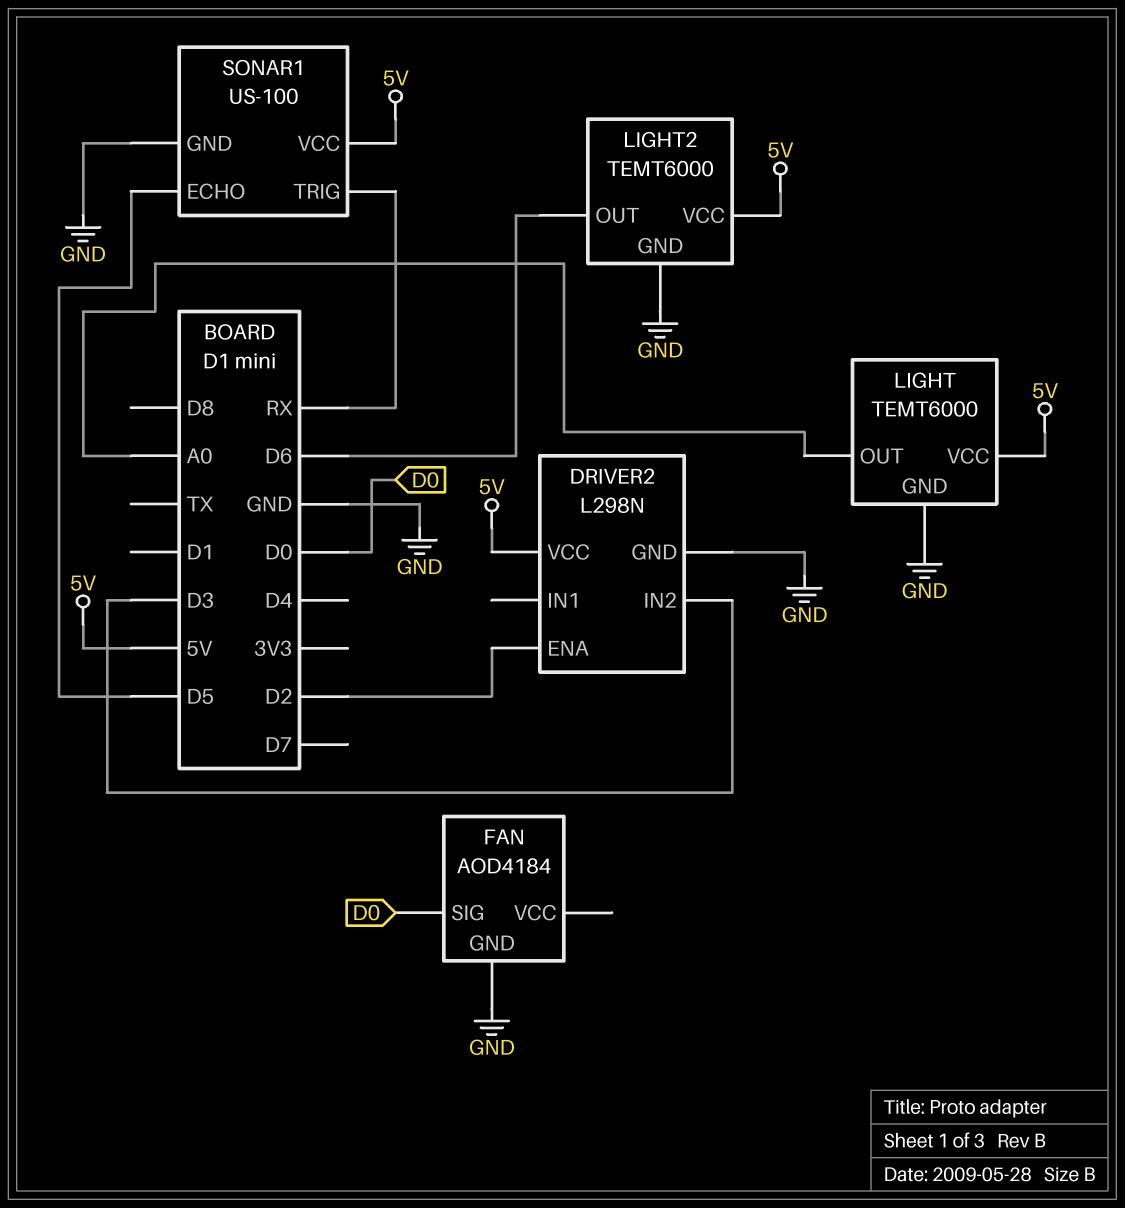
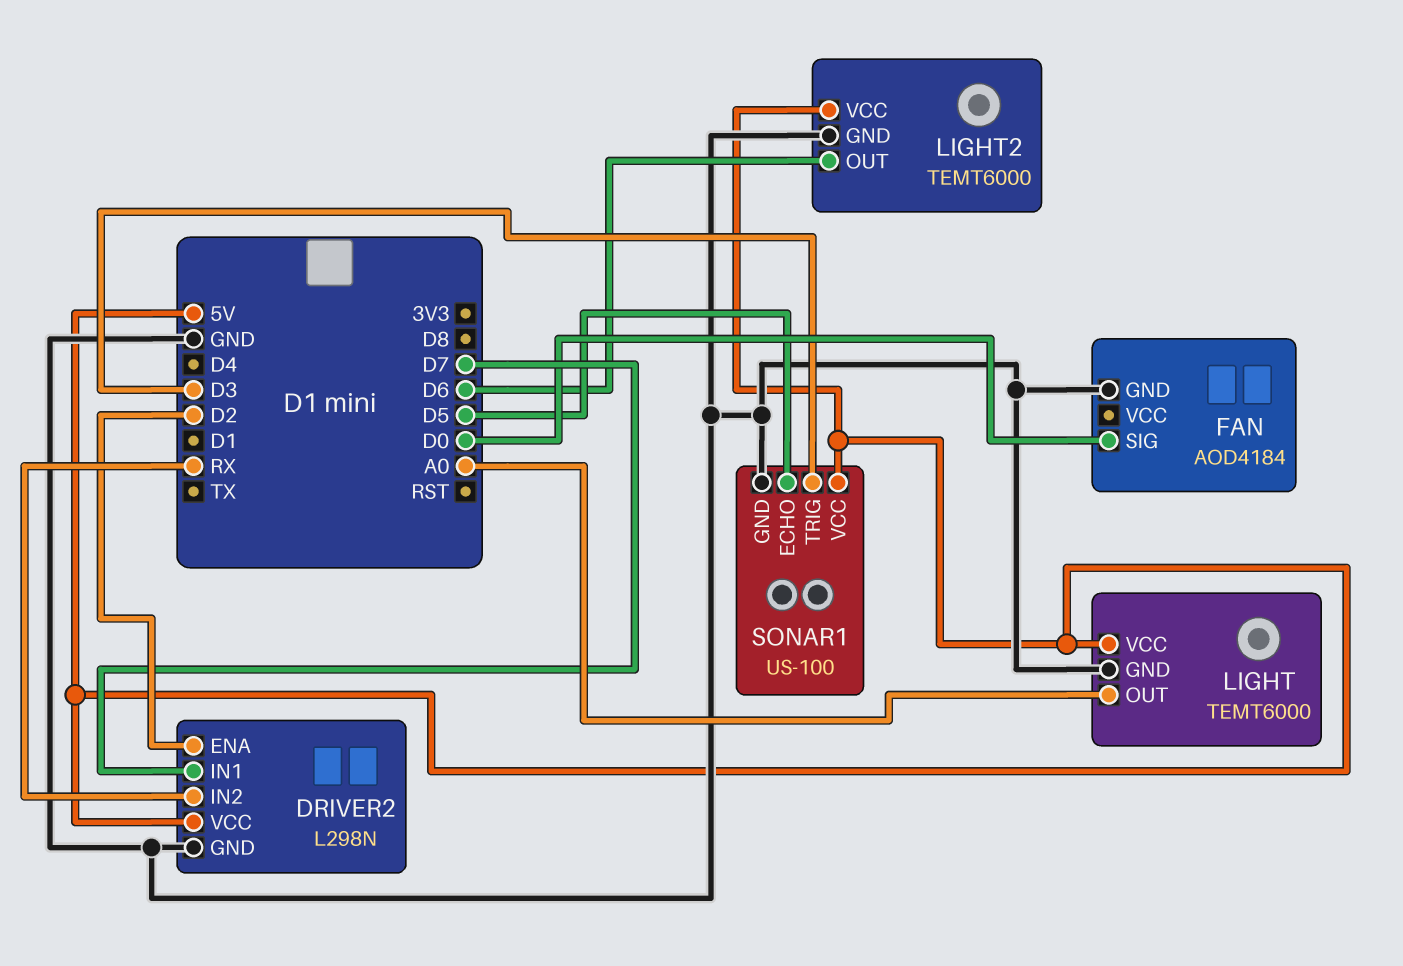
DRIVER2 pin IN1: none -> D7
DRIVER2 pin IN2: D3 -> RX
SONAR1 pin TRIG: RX -> D3

